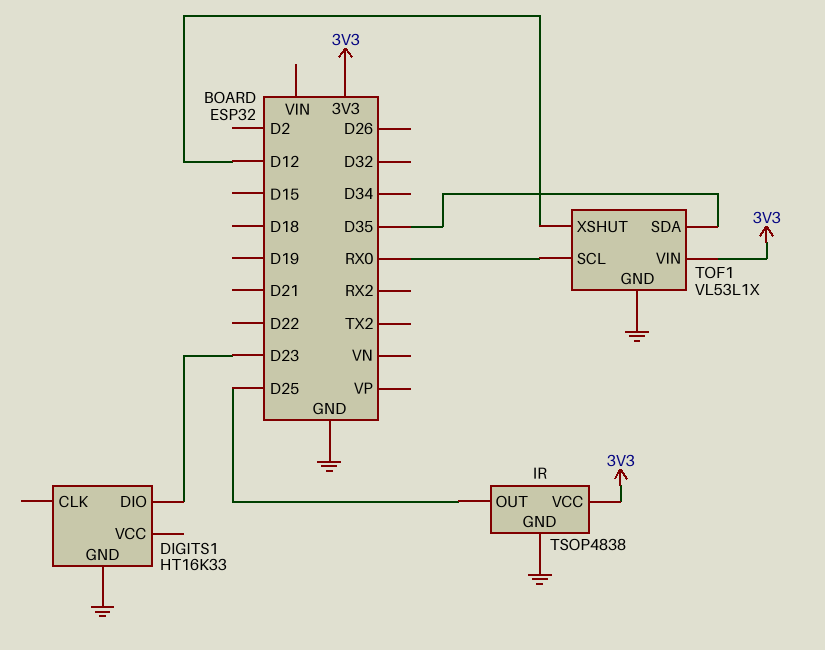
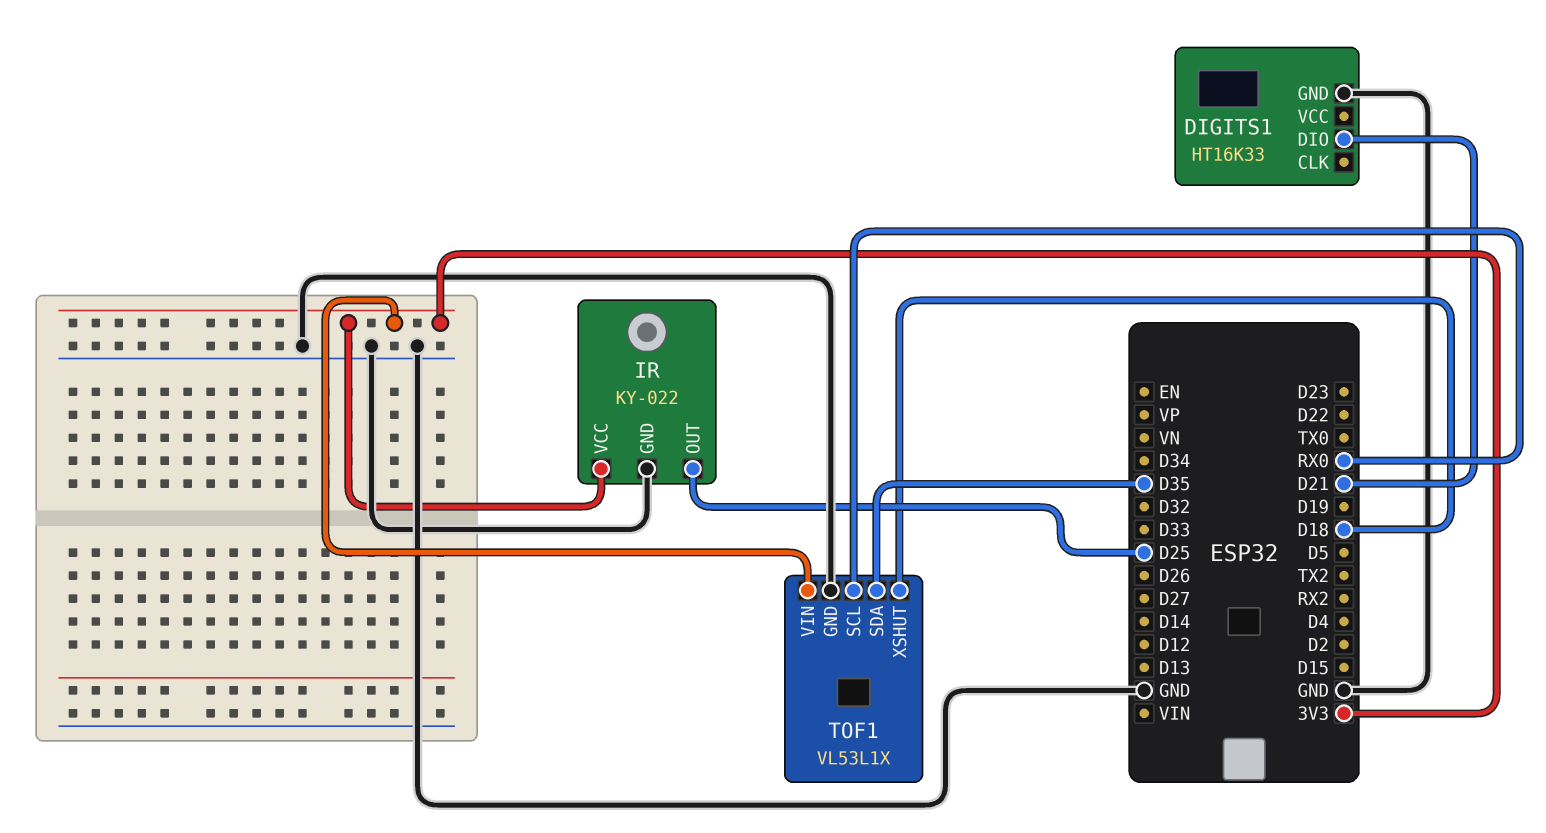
DIGITS1 pin DIO: D23 -> D21
IR: TSOP4838 -> KY-022
TOF1 pin XSHUT: D12 -> D18

